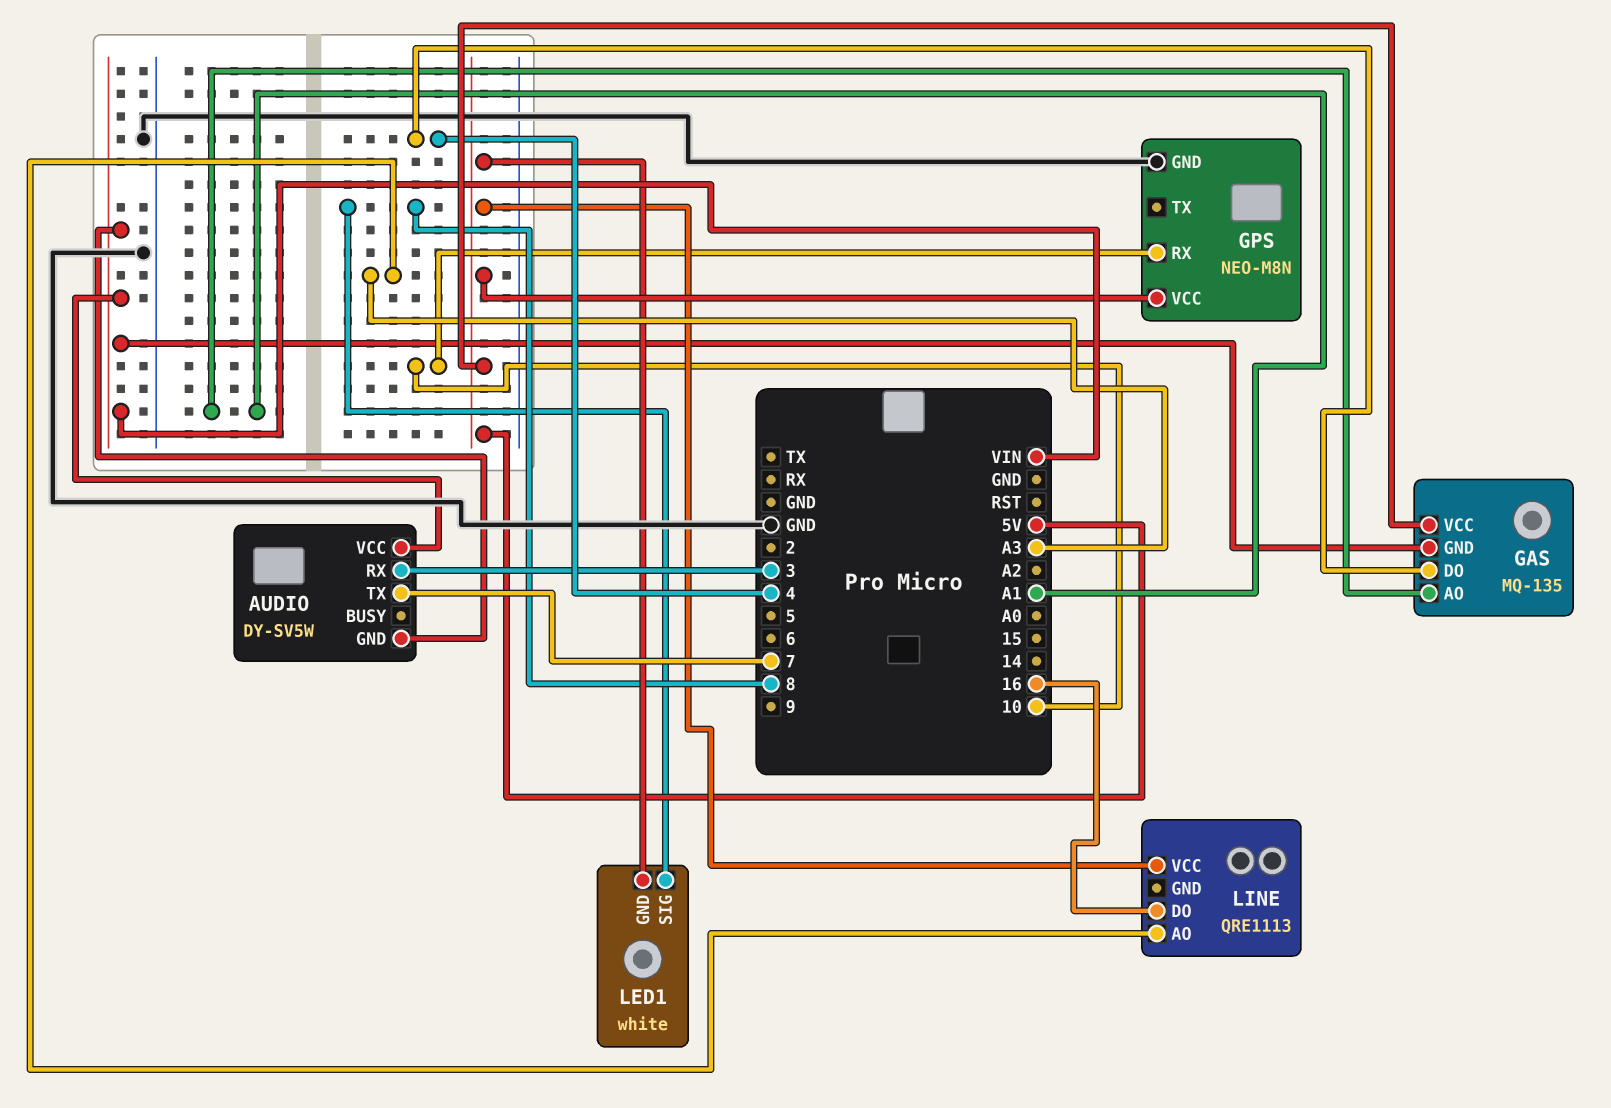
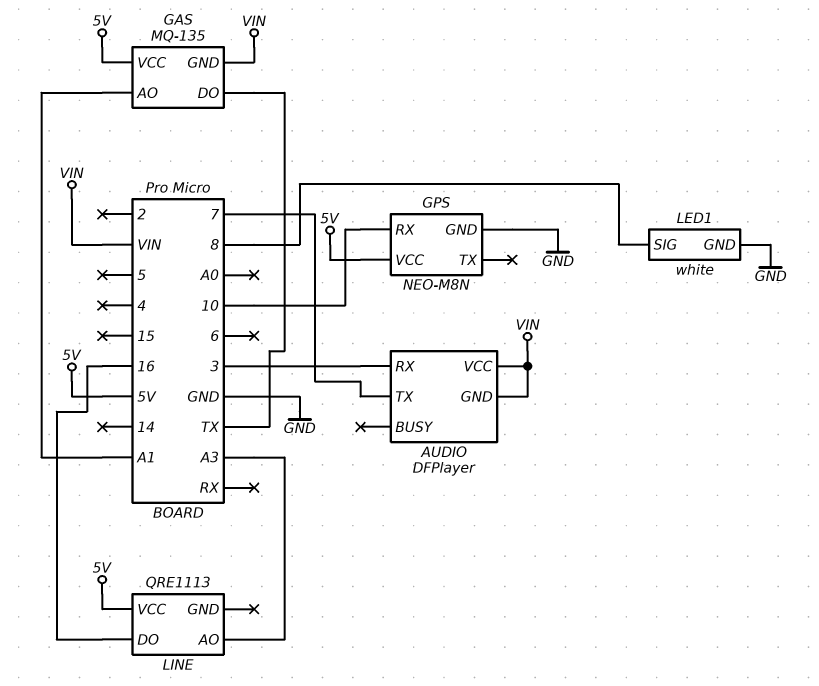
AUDIO: DY-SV5W -> DFPlayer
GAS pin DO: 4 -> TX
LED1 pin GND: 5V -> GND

